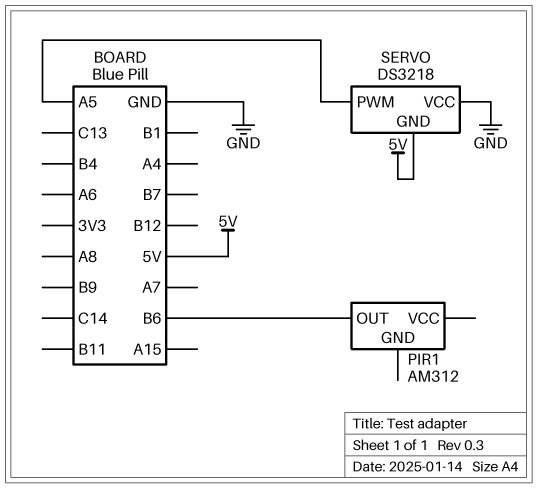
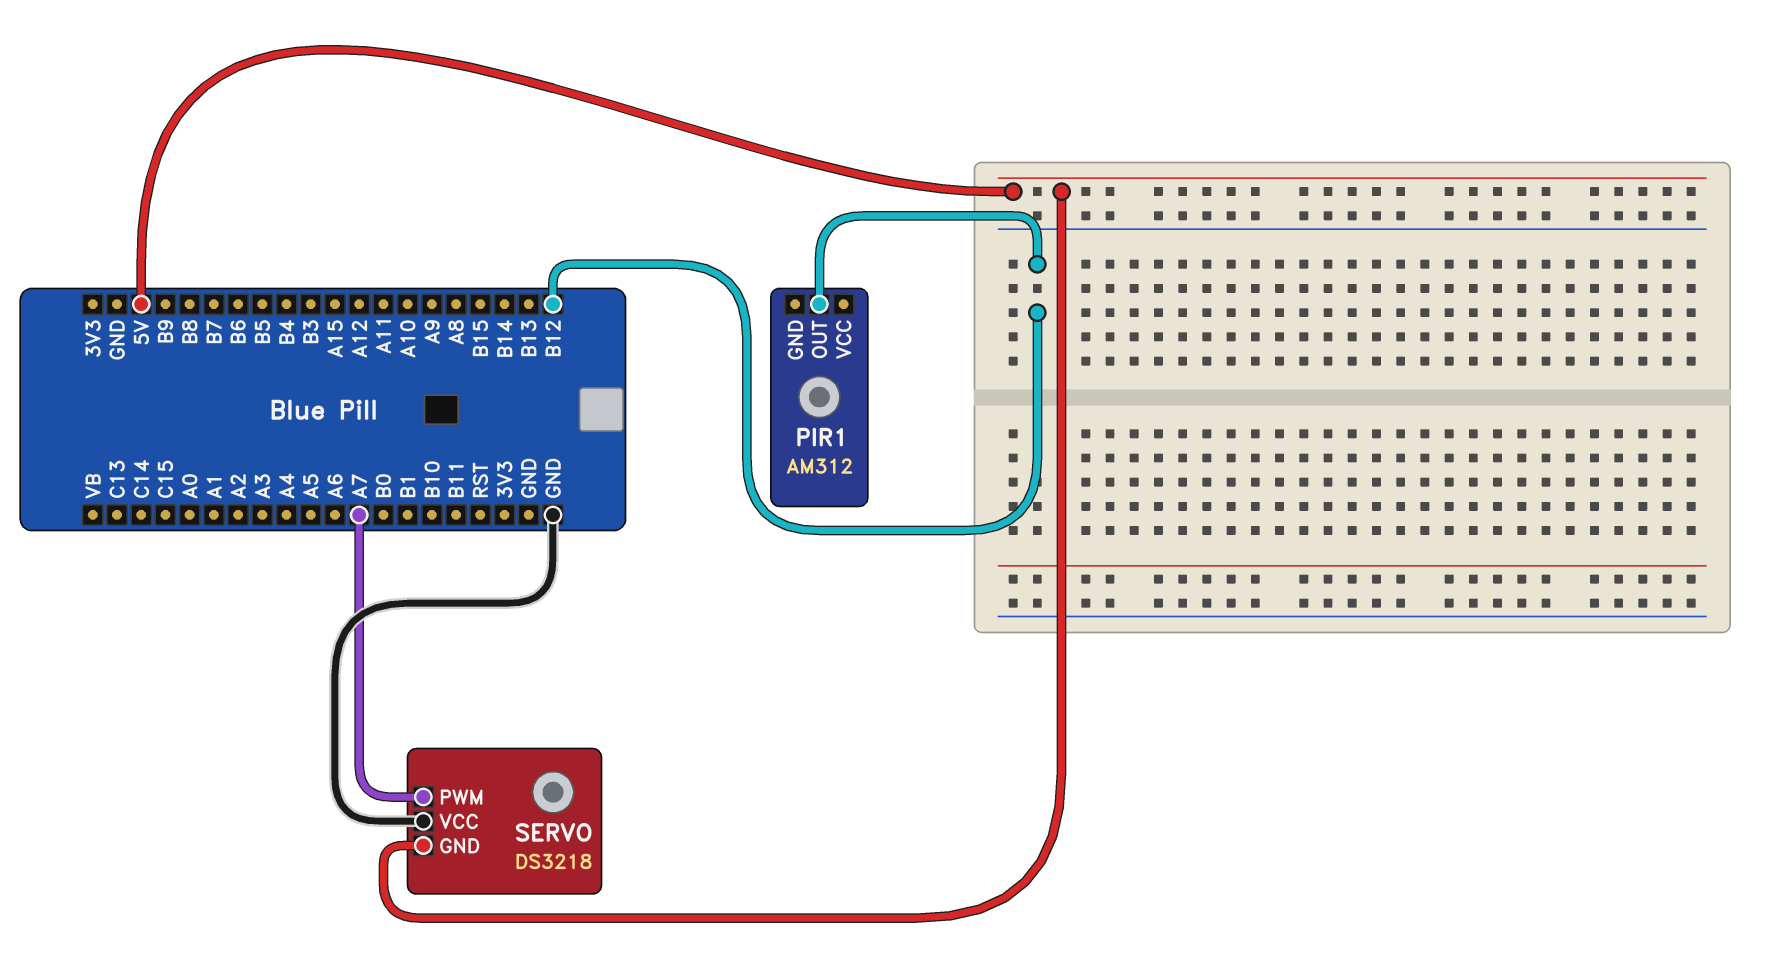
PIR1 pin OUT: B6 -> B12
SERVO pin PWM: A5 -> A7

